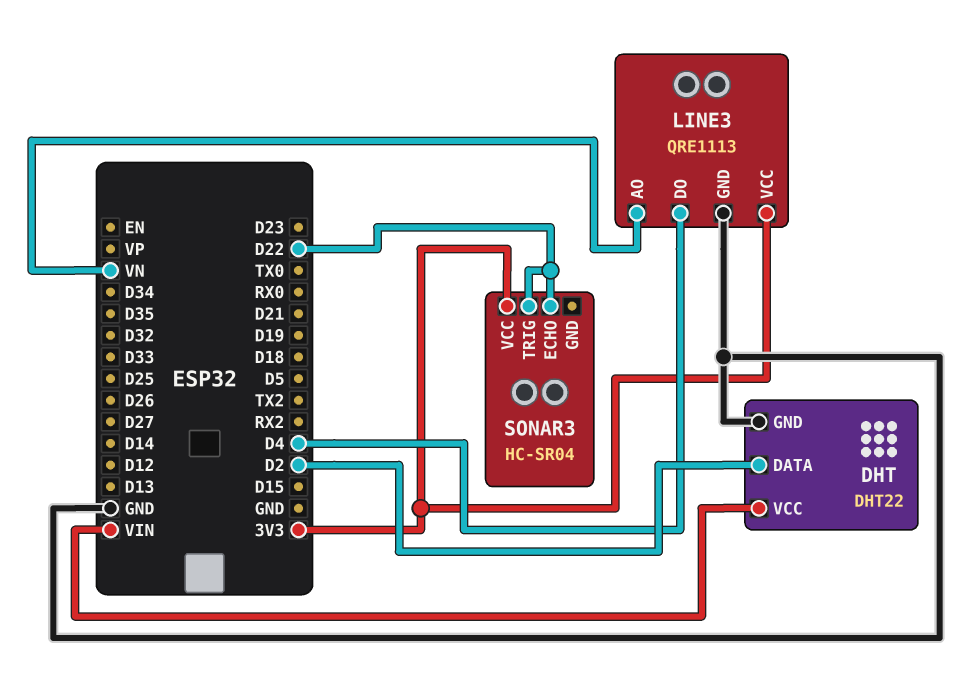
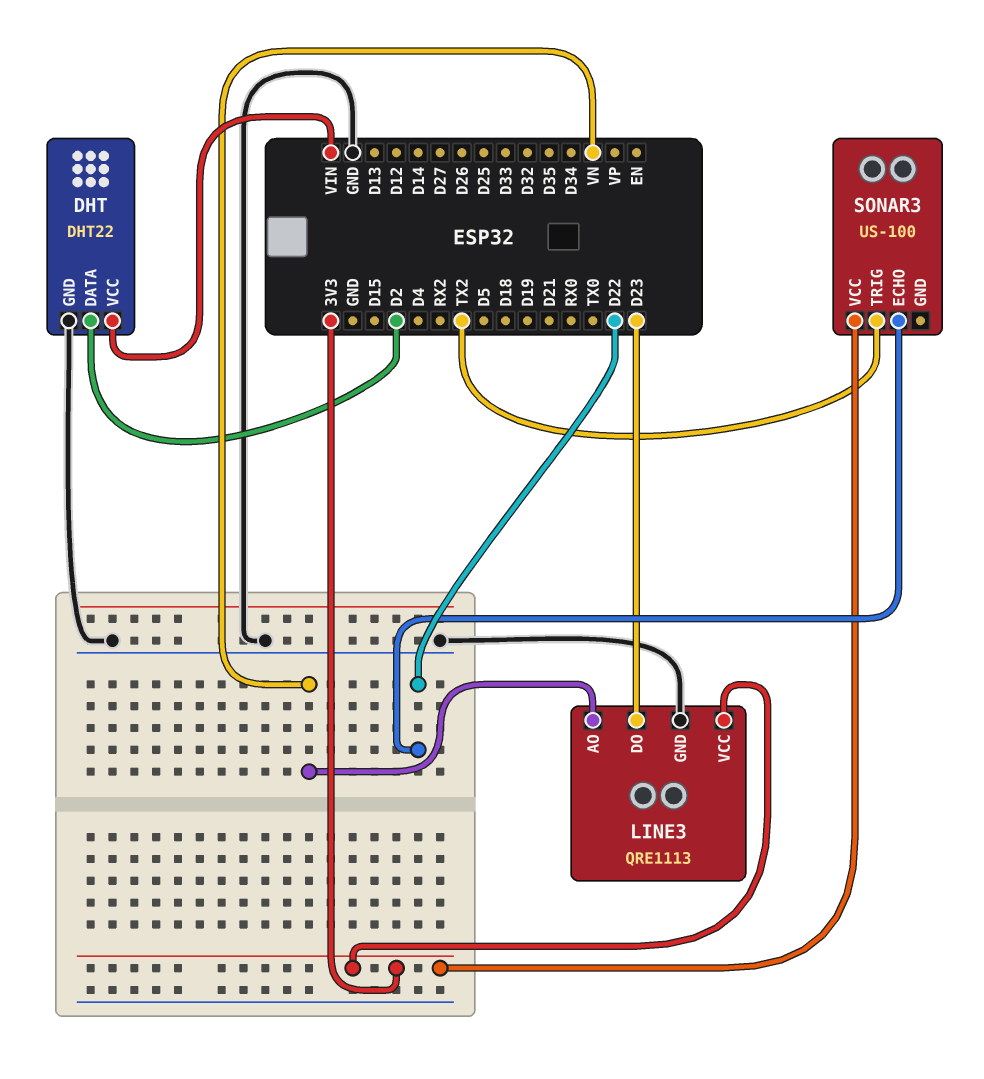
LINE3 pin DO: D4 -> D23
SONAR3: HC-SR04 -> US-100
SONAR3 pin TRIG: D22 -> TX2

